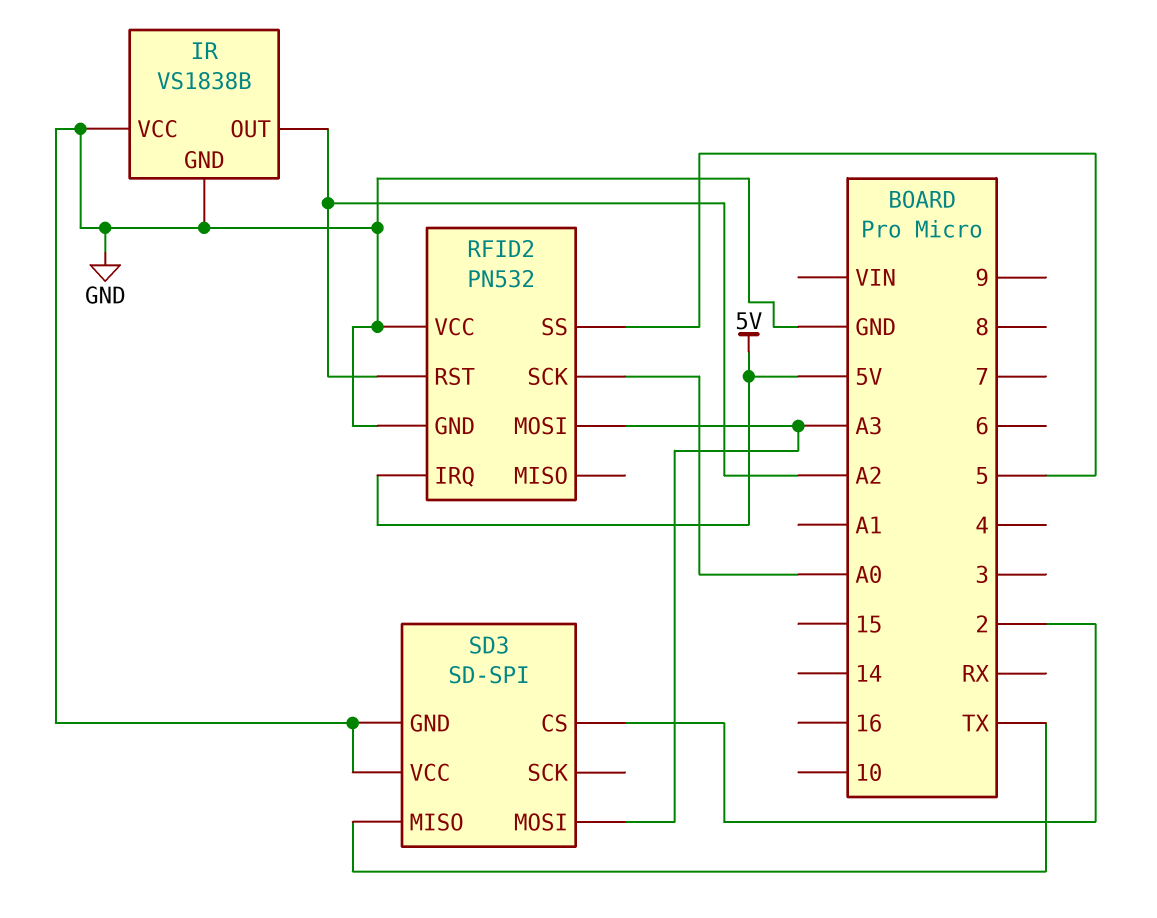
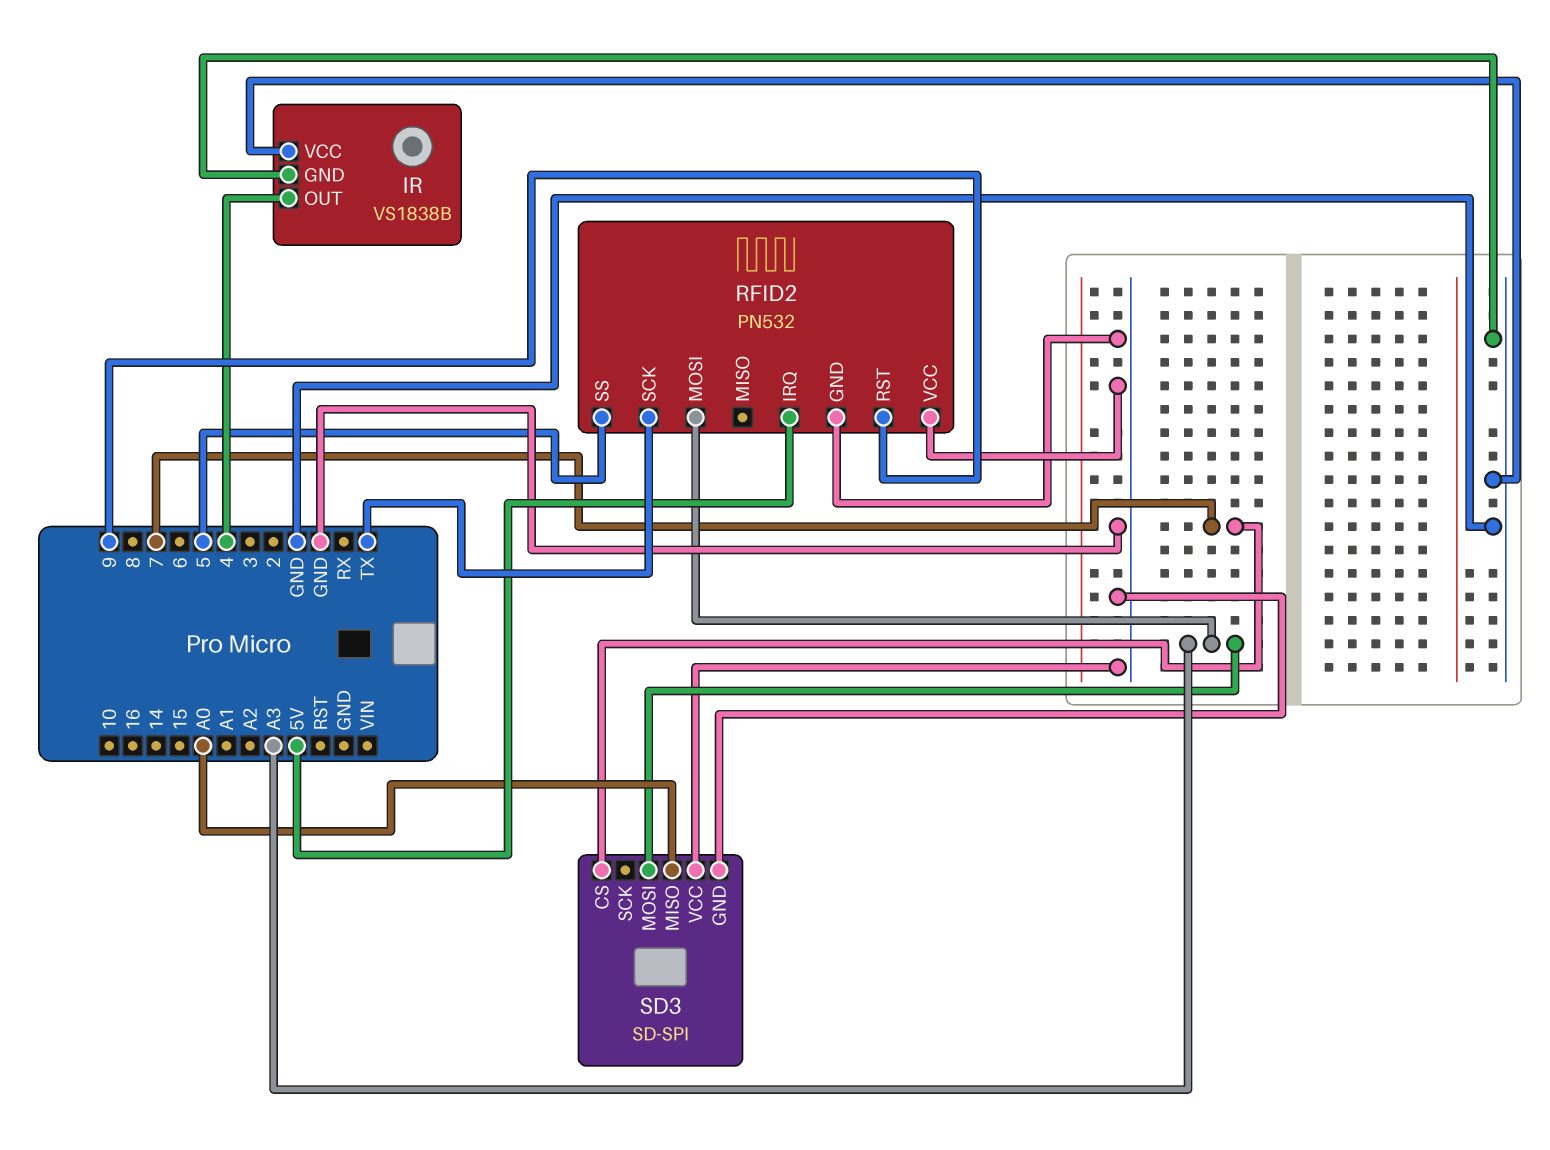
IR pin OUT: A2 -> 4
RFID2 pin RST: A2 -> 9
RFID2 pin SCK: A0 -> TX
SD3 pin CS: 2 -> 7
SD3 pin MISO: TX -> A0

